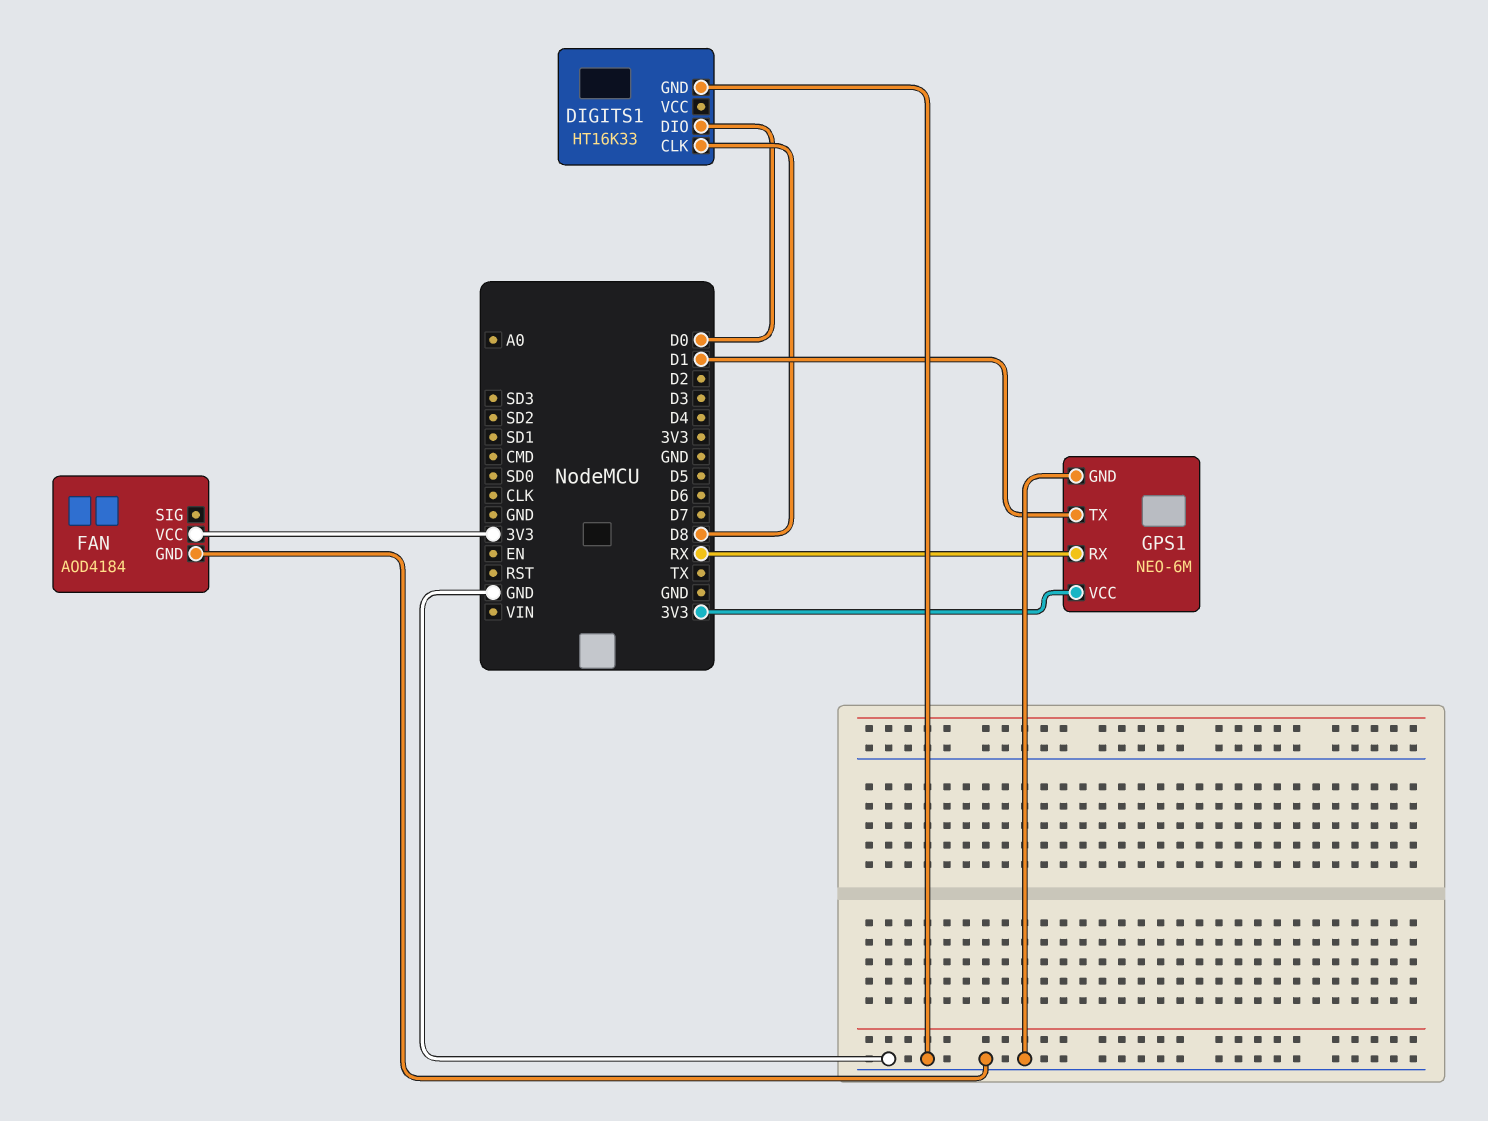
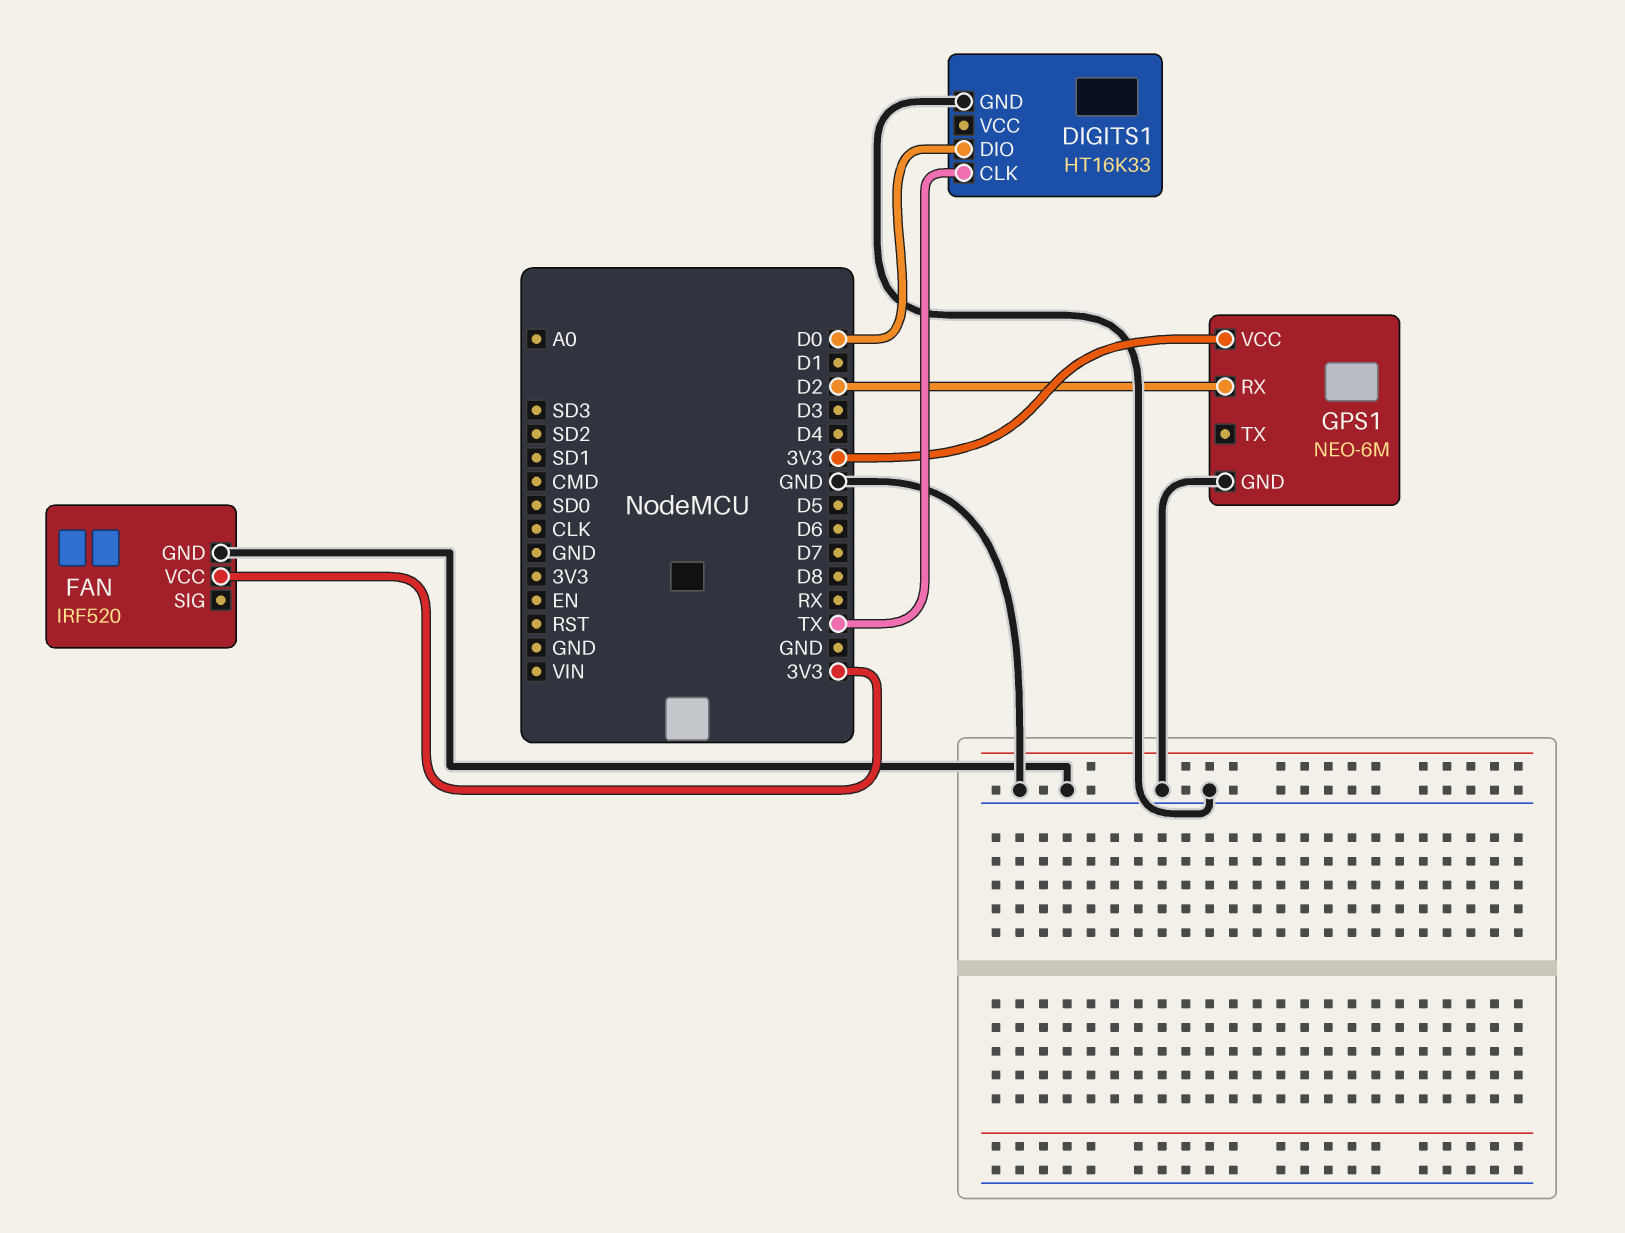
DIGITS1 pin CLK: D8 -> TX
FAN: AOD4184 -> IRF520
GPS1 pin RX: RX -> D2
GPS1 pin TX: D1 -> none

